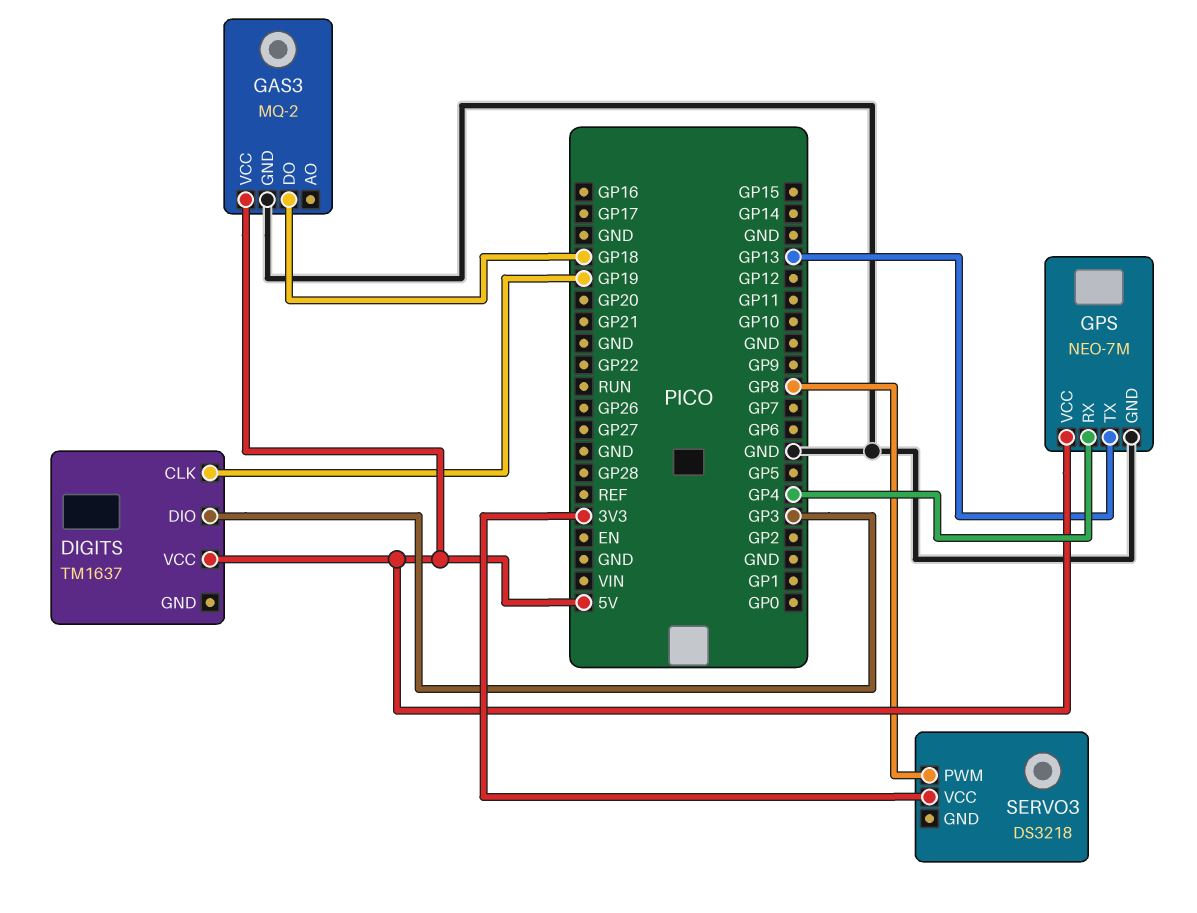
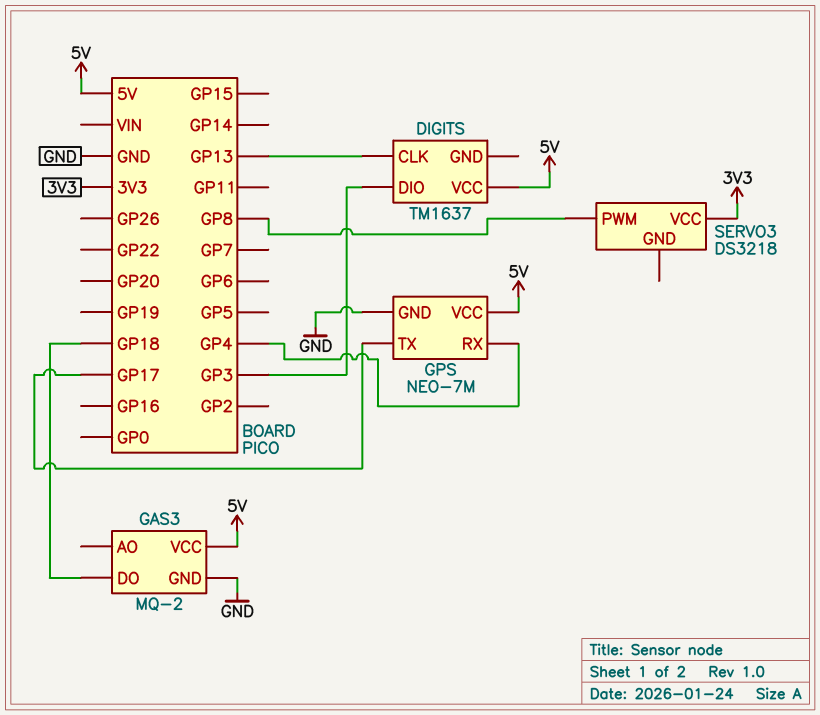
DIGITS pin CLK: GP19 -> GP13
GPS pin TX: GP13 -> GP17

